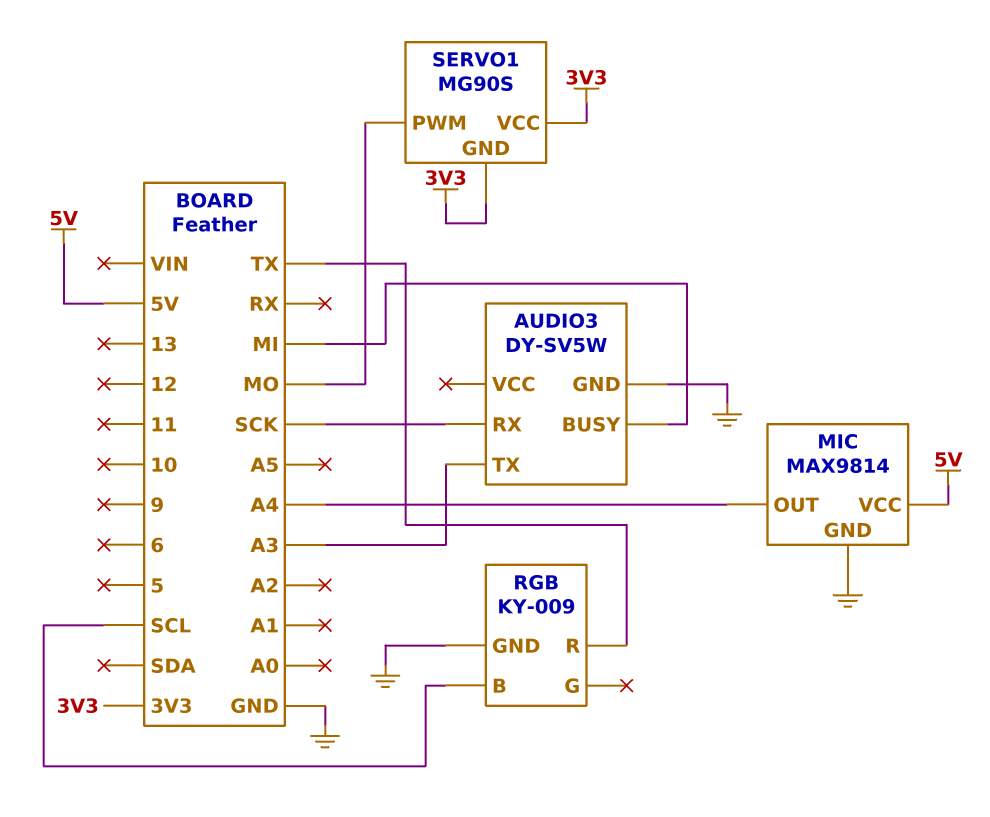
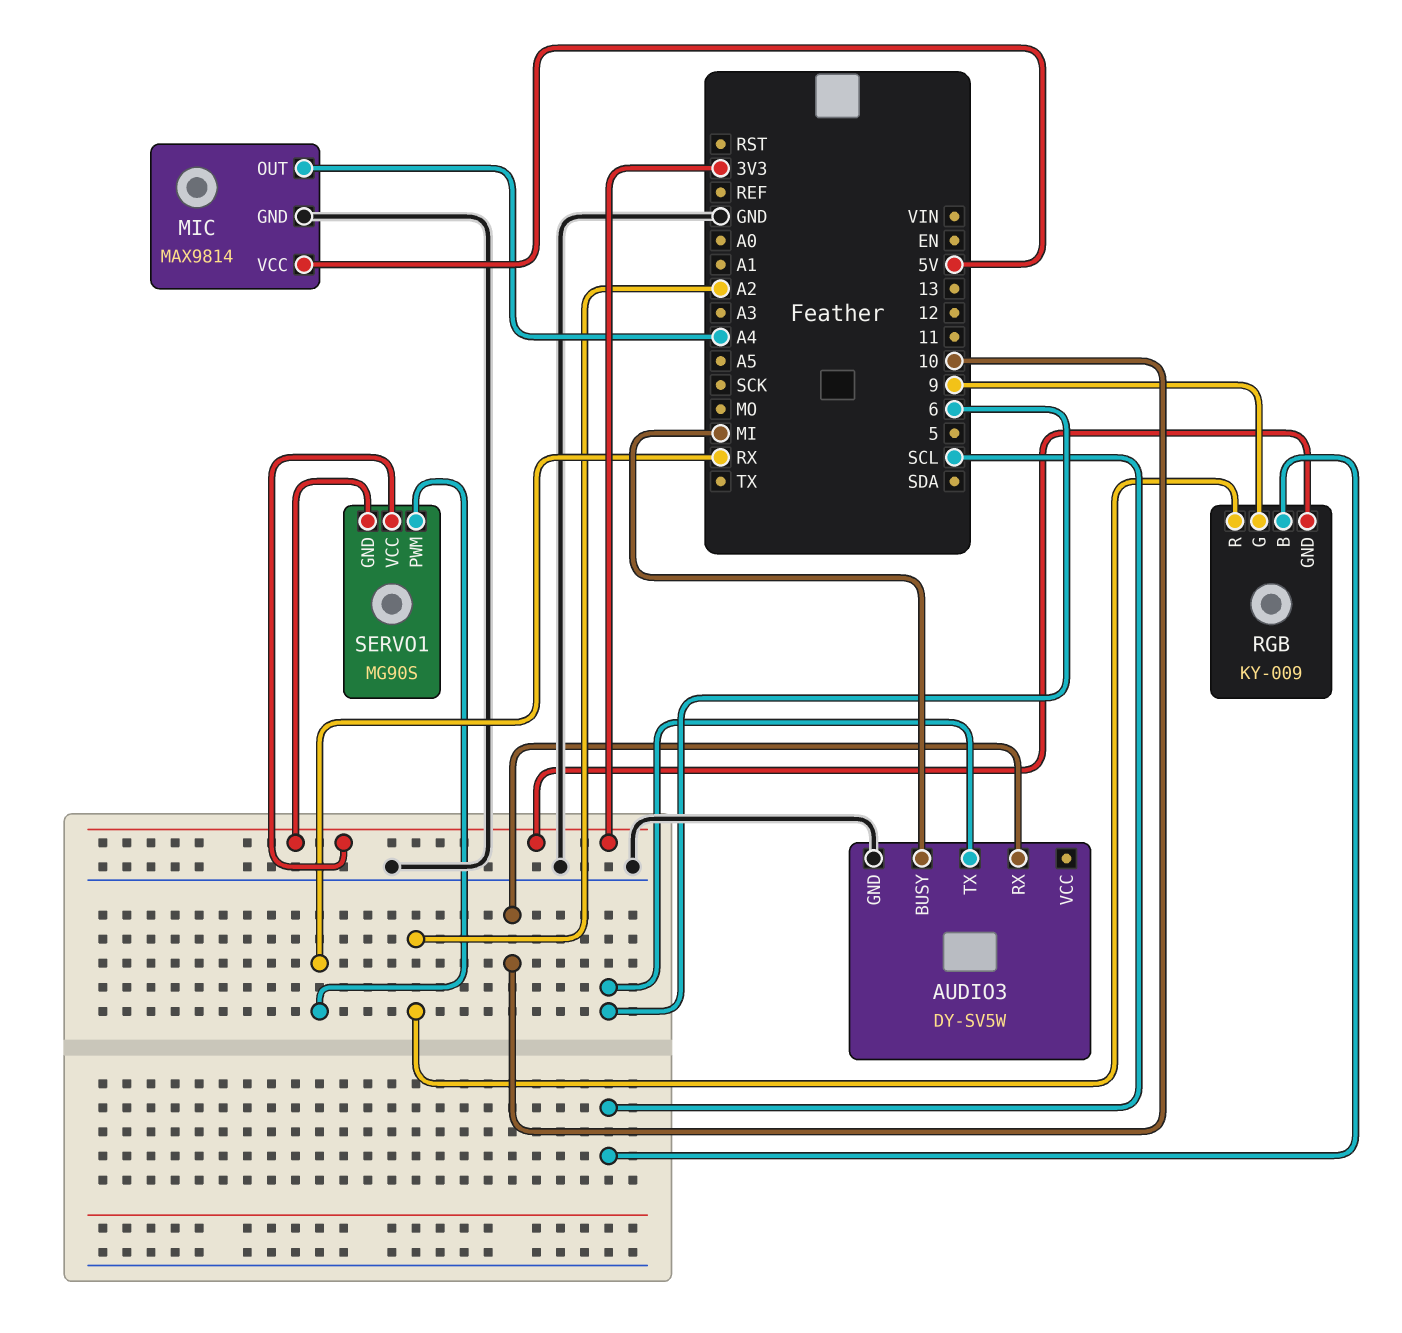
AUDIO3 pin RX: SCK -> 10
AUDIO3 pin TX: A3 -> 6
RGB pin G: none -> 9
RGB pin GND: GND -> 3V3
RGB pin R: TX -> A2
SERVO1 pin PWM: MO -> RX

